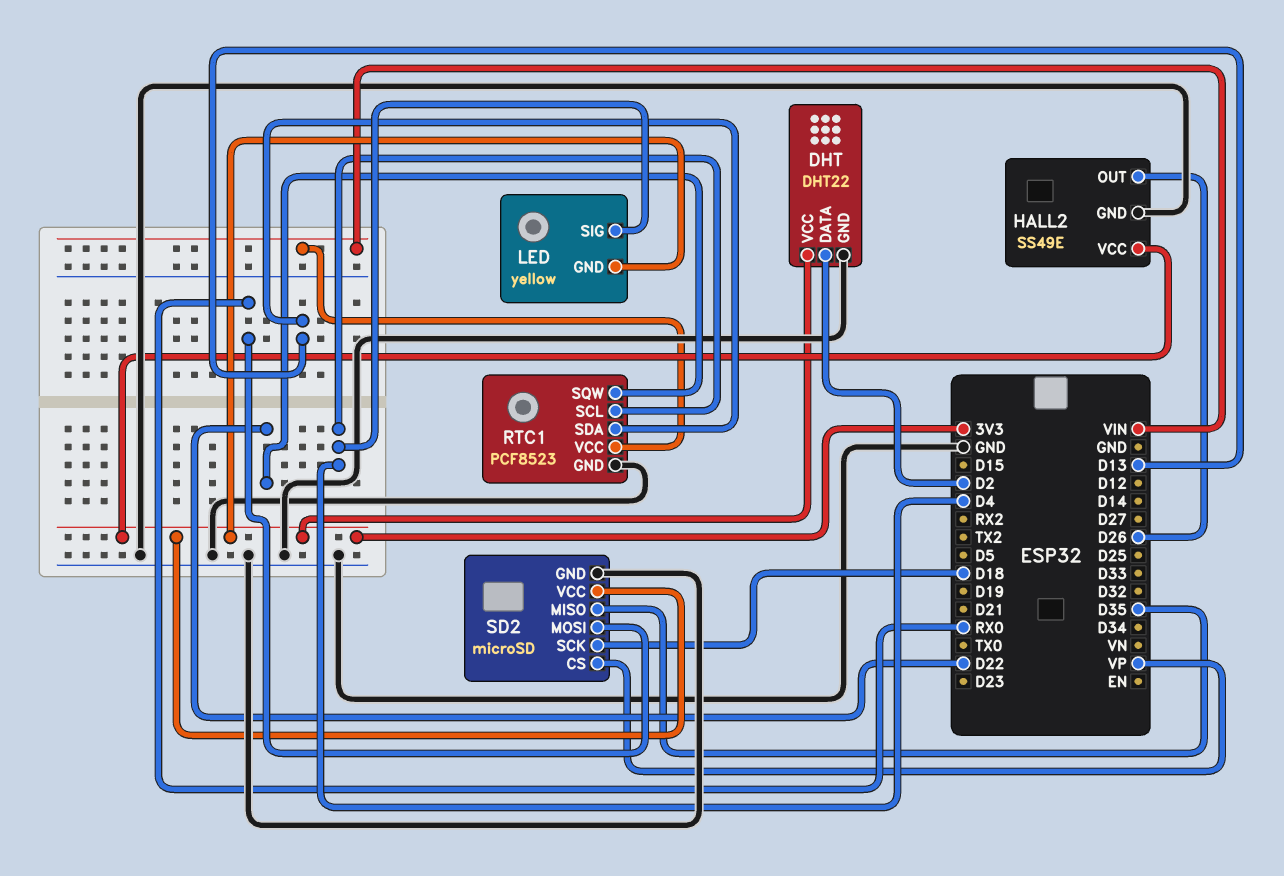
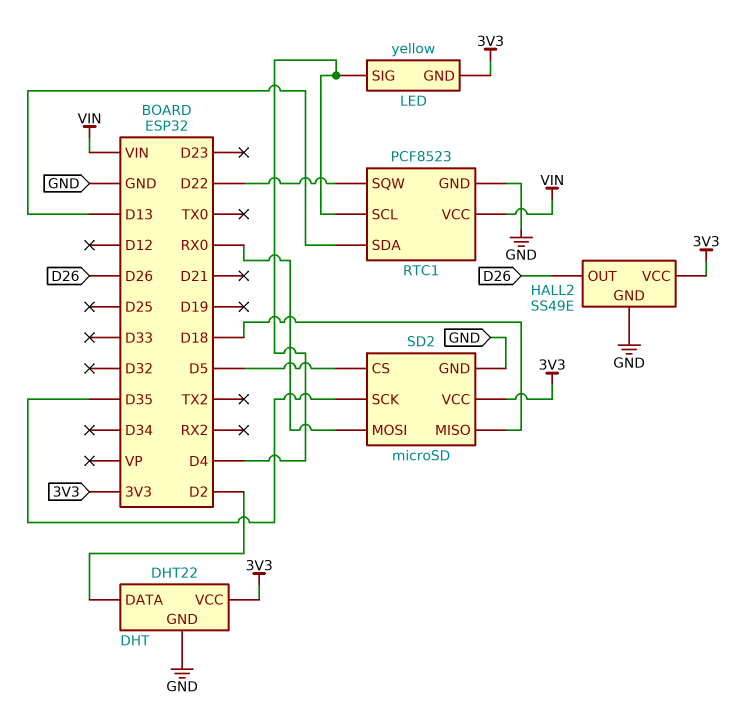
SD2 pin CS: VP -> D5
SD2 pin MISO: D35 -> D18
SD2 pin SCK: D18 -> D35

